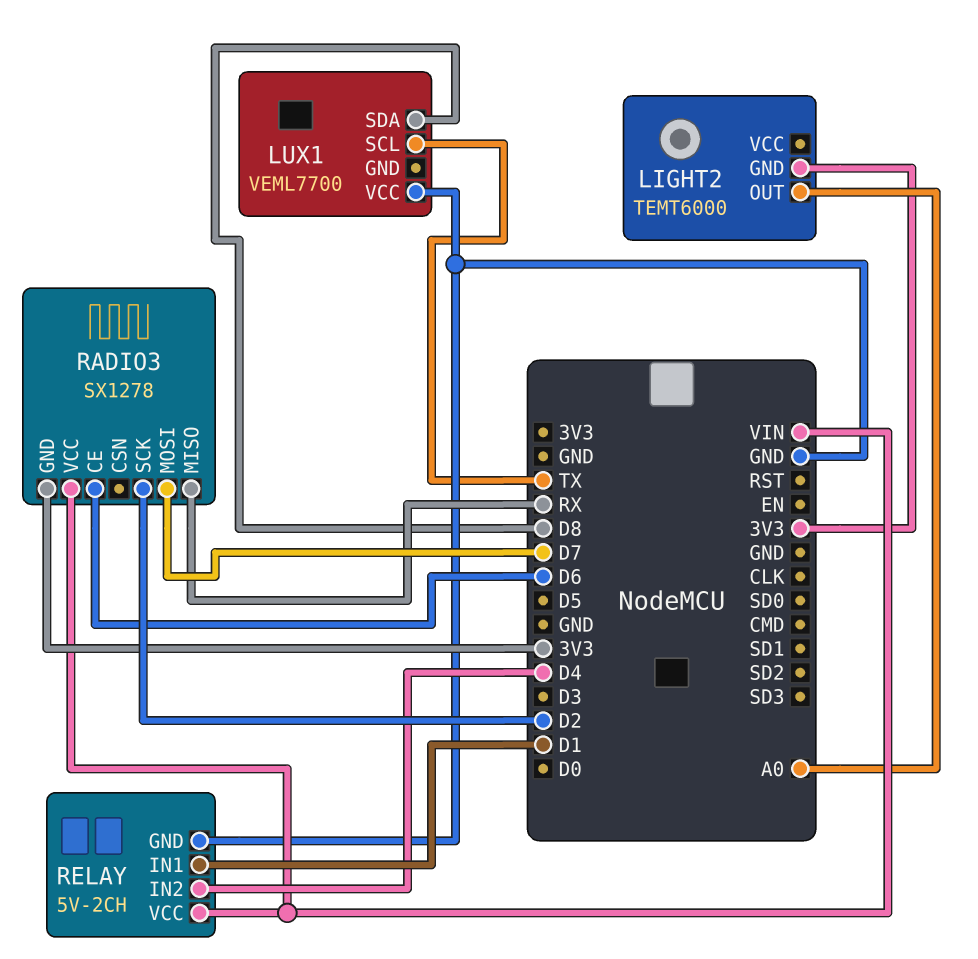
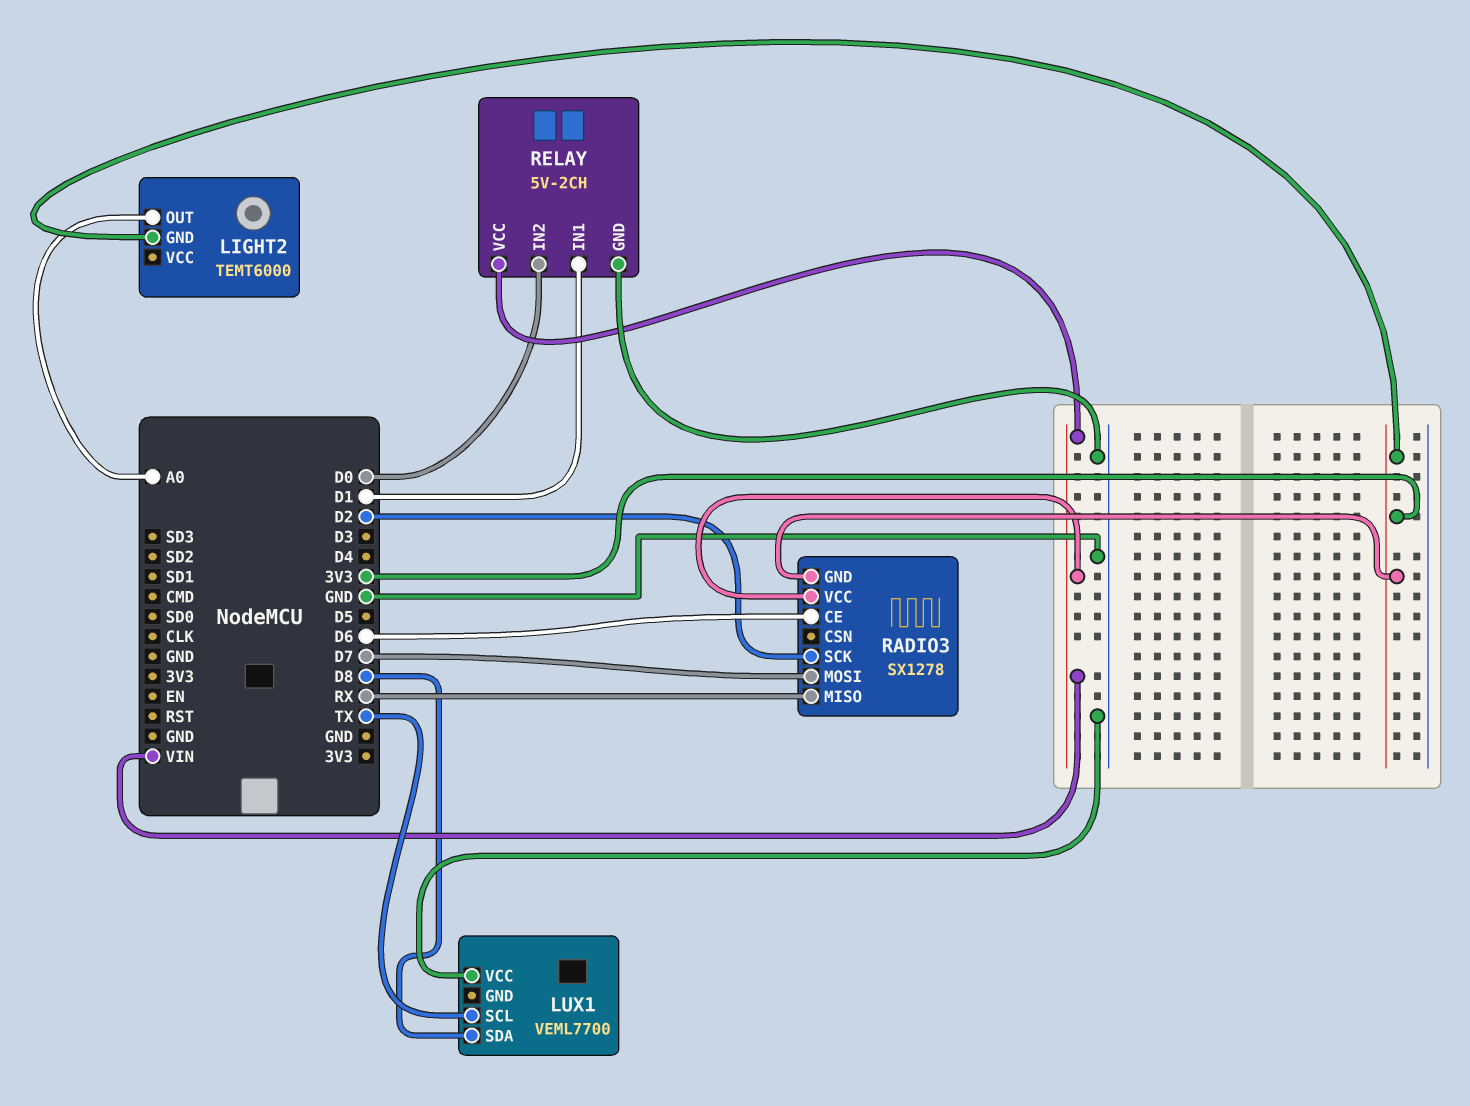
RELAY pin IN2: D4 -> D0

